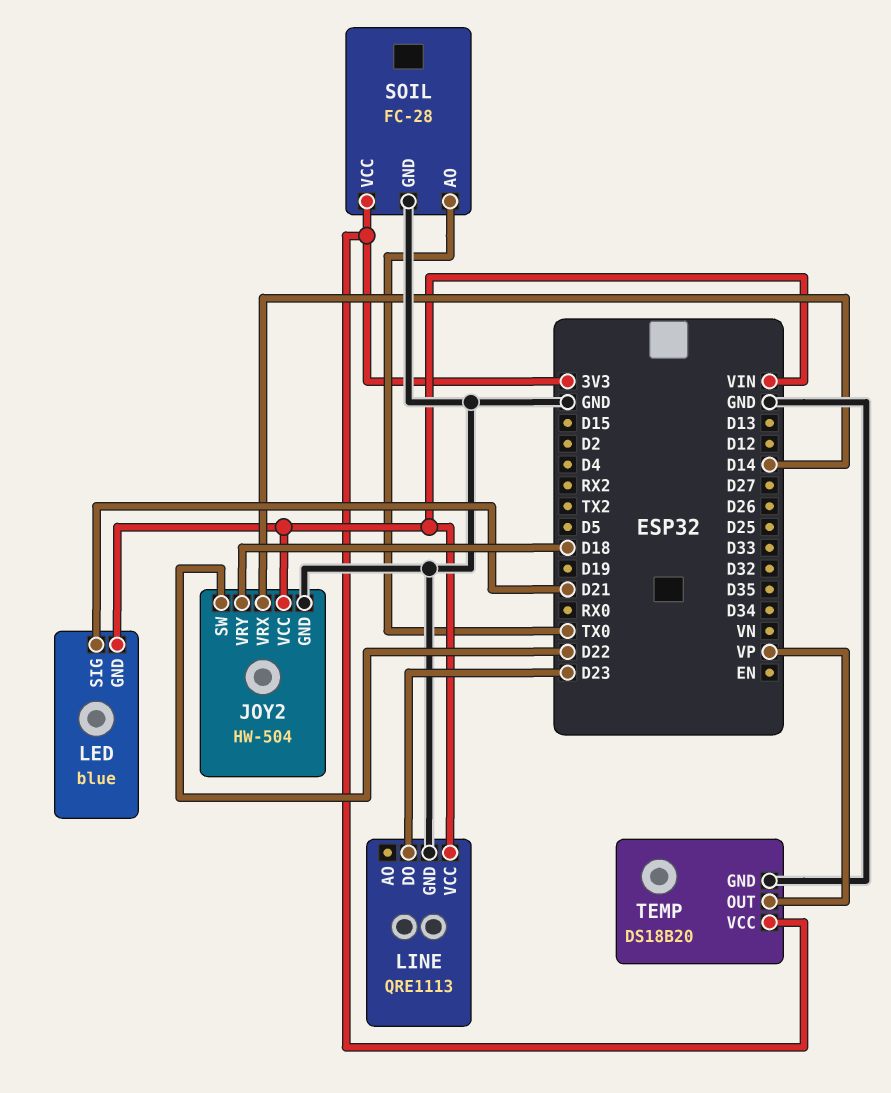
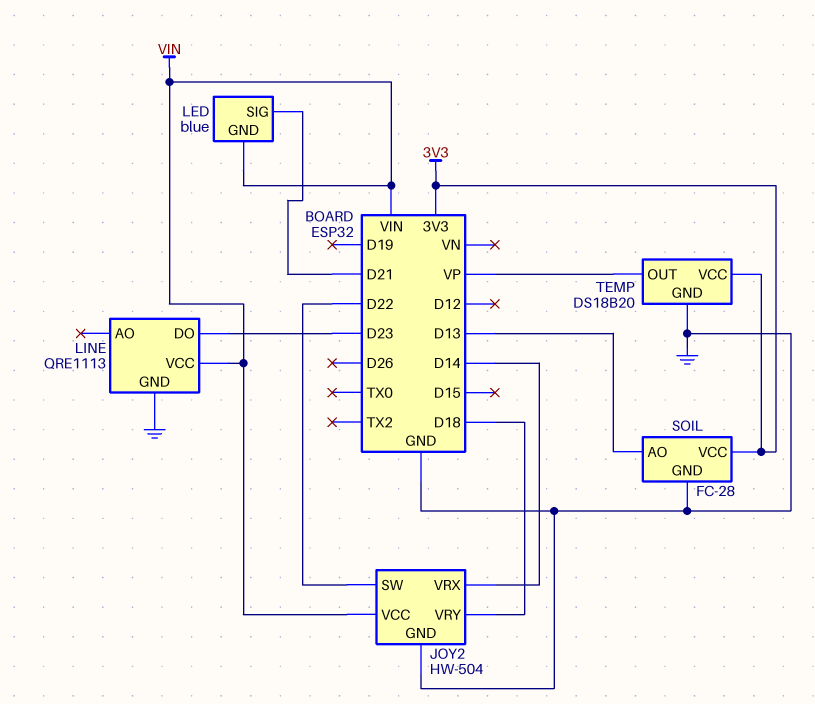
SOIL pin AO: TX0 -> D13

